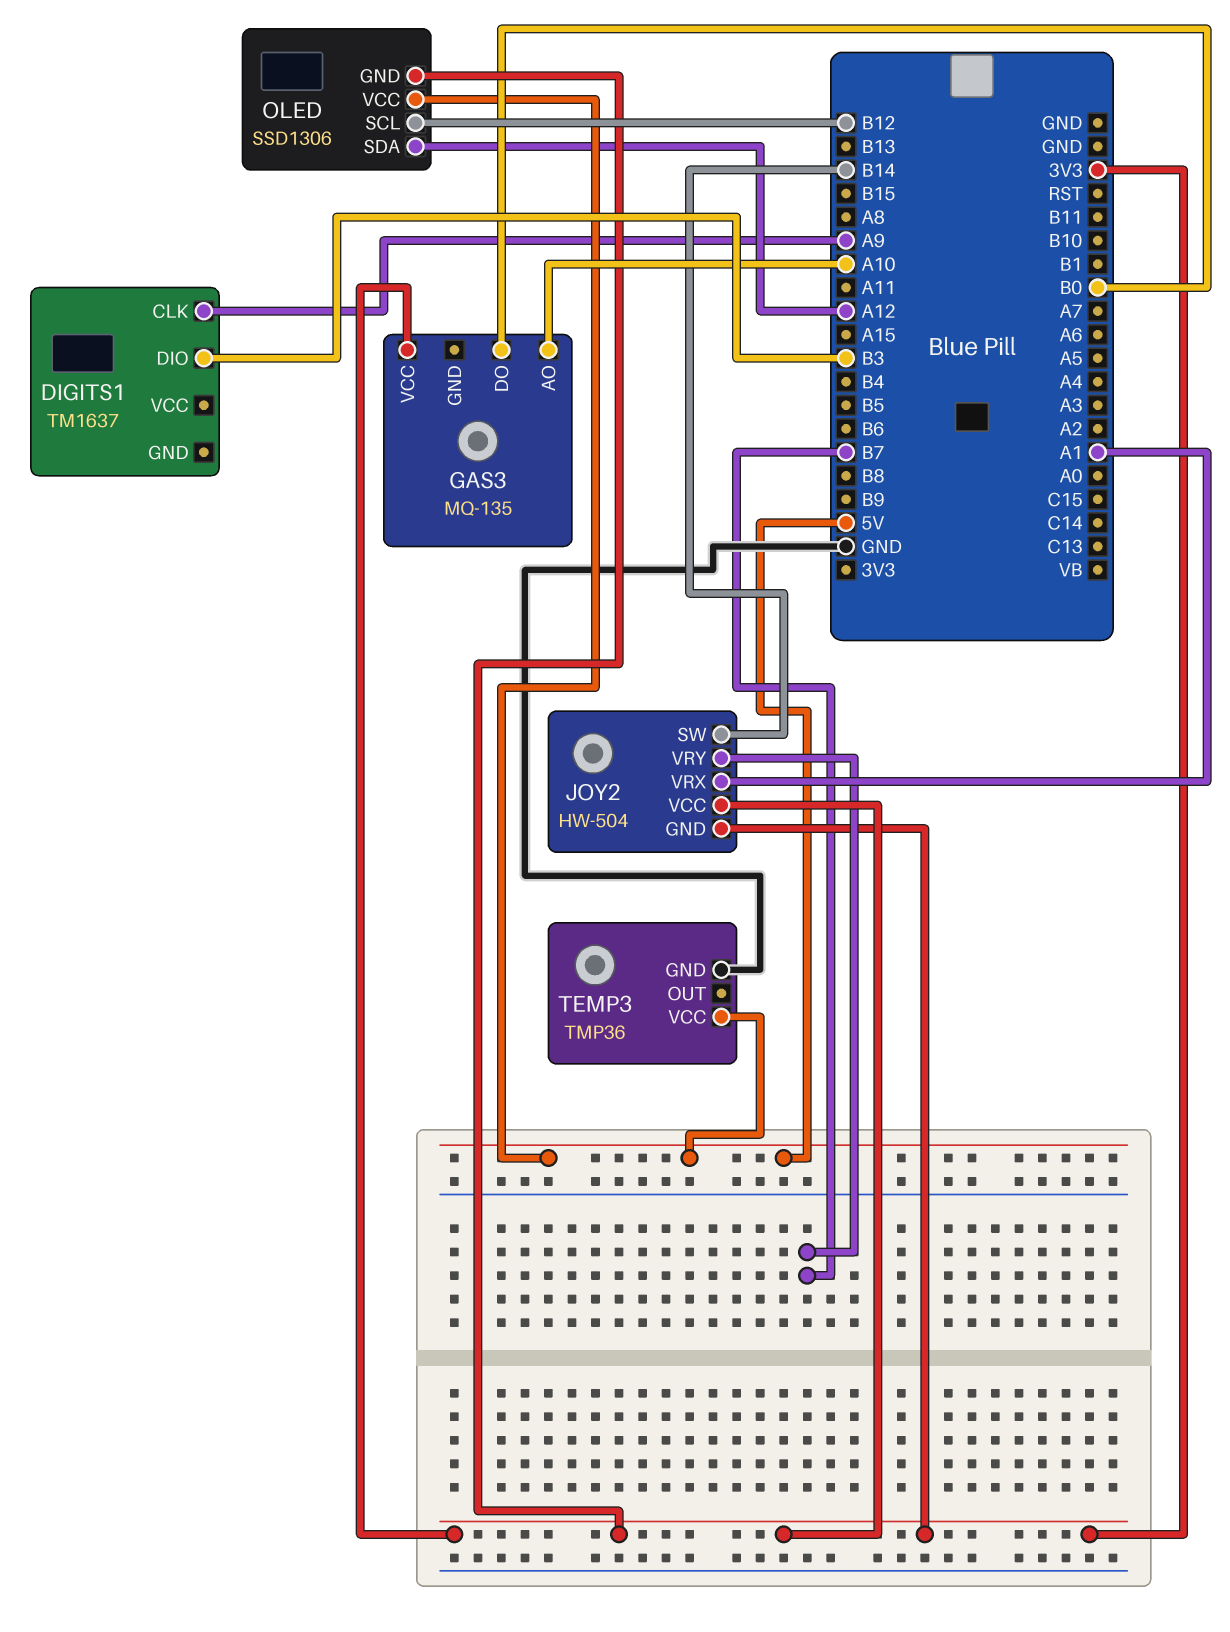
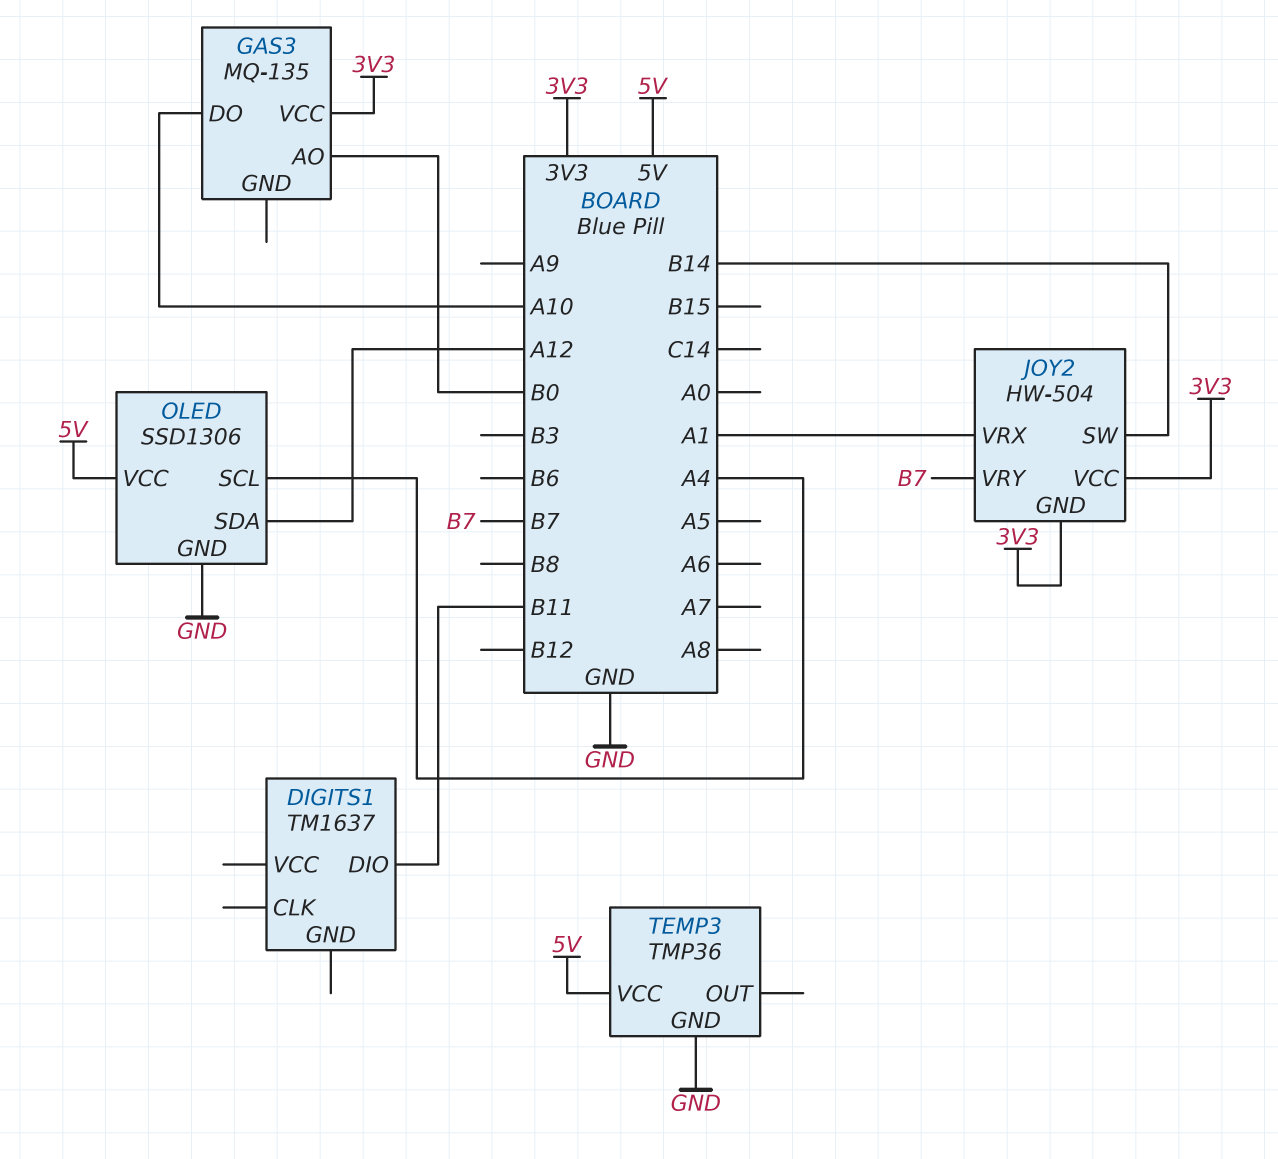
DIGITS1 pin CLK: A9 -> none
DIGITS1 pin DIO: B3 -> B11
GAS3 pin AO: A10 -> B0
GAS3 pin DO: B0 -> A10
OLED pin GND: 3V3 -> GND
OLED pin SCL: B12 -> A4

